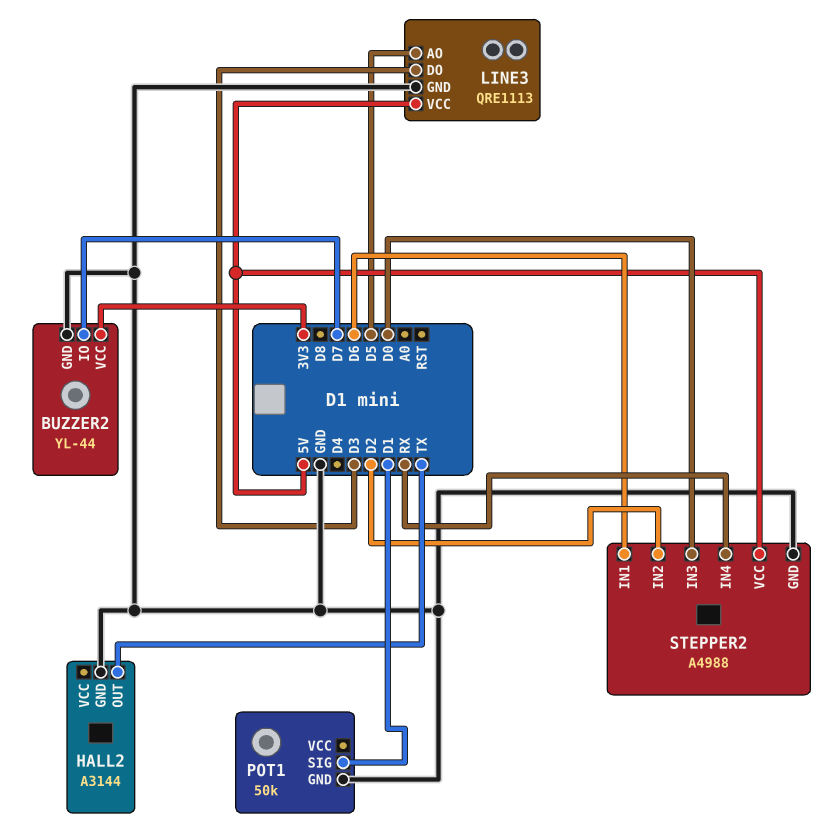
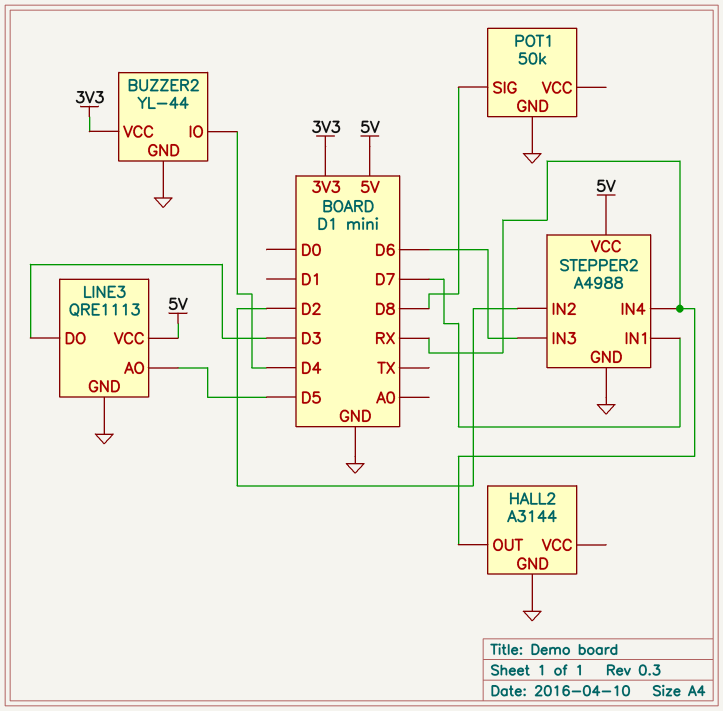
BUZZER2 pin IO: D7 -> D4
HALL2 pin OUT: TX -> RX
POT1 pin SIG: D1 -> D8
STEPPER2 pin IN1: D6 -> D7
STEPPER2 pin IN3: D0 -> D6

